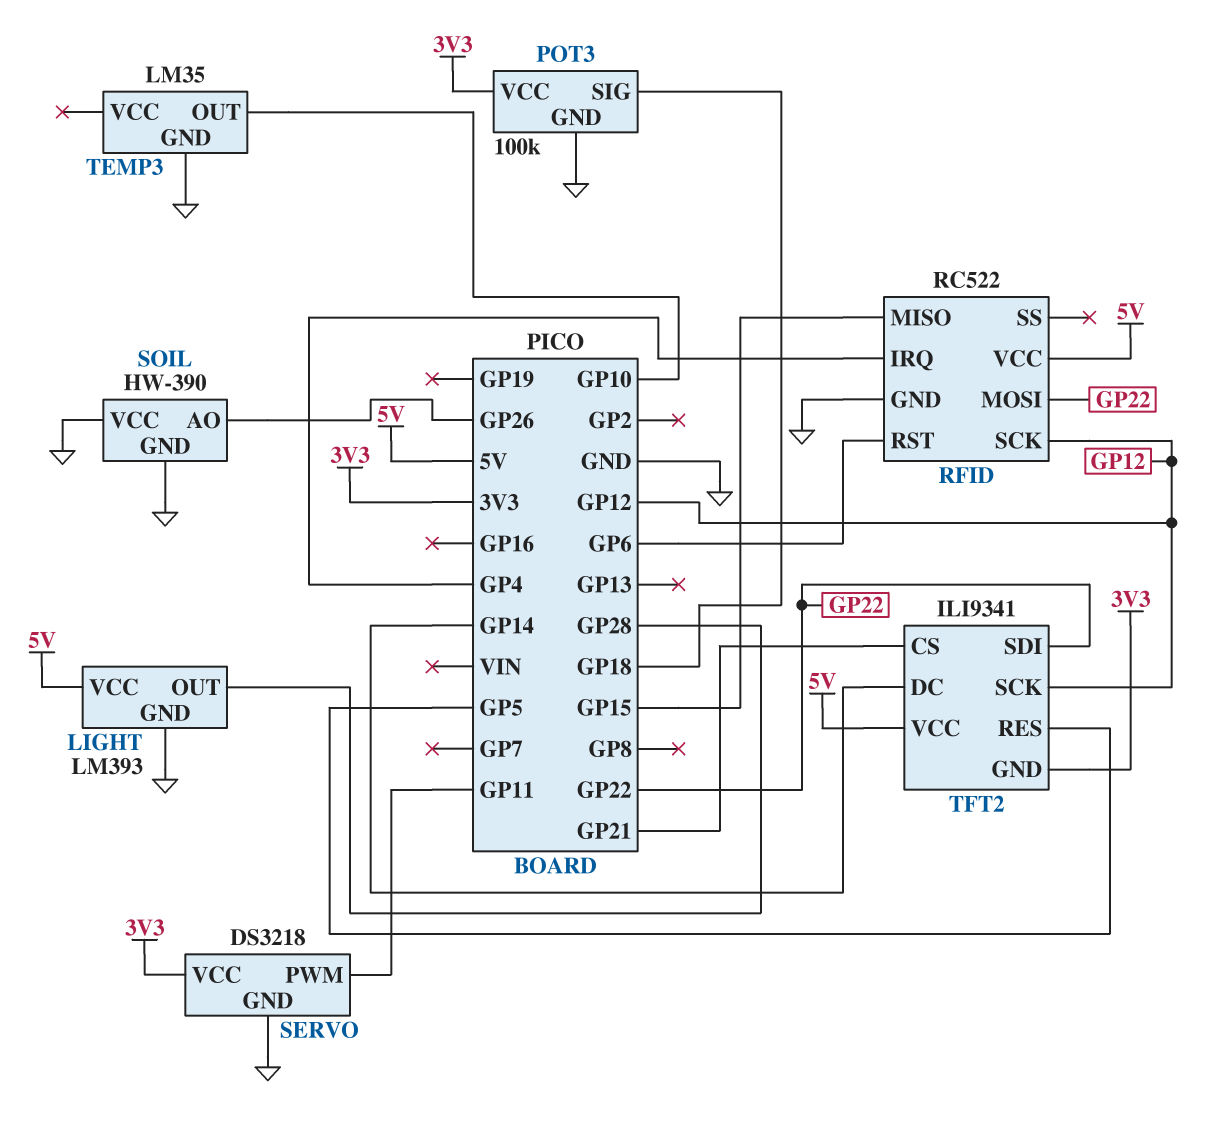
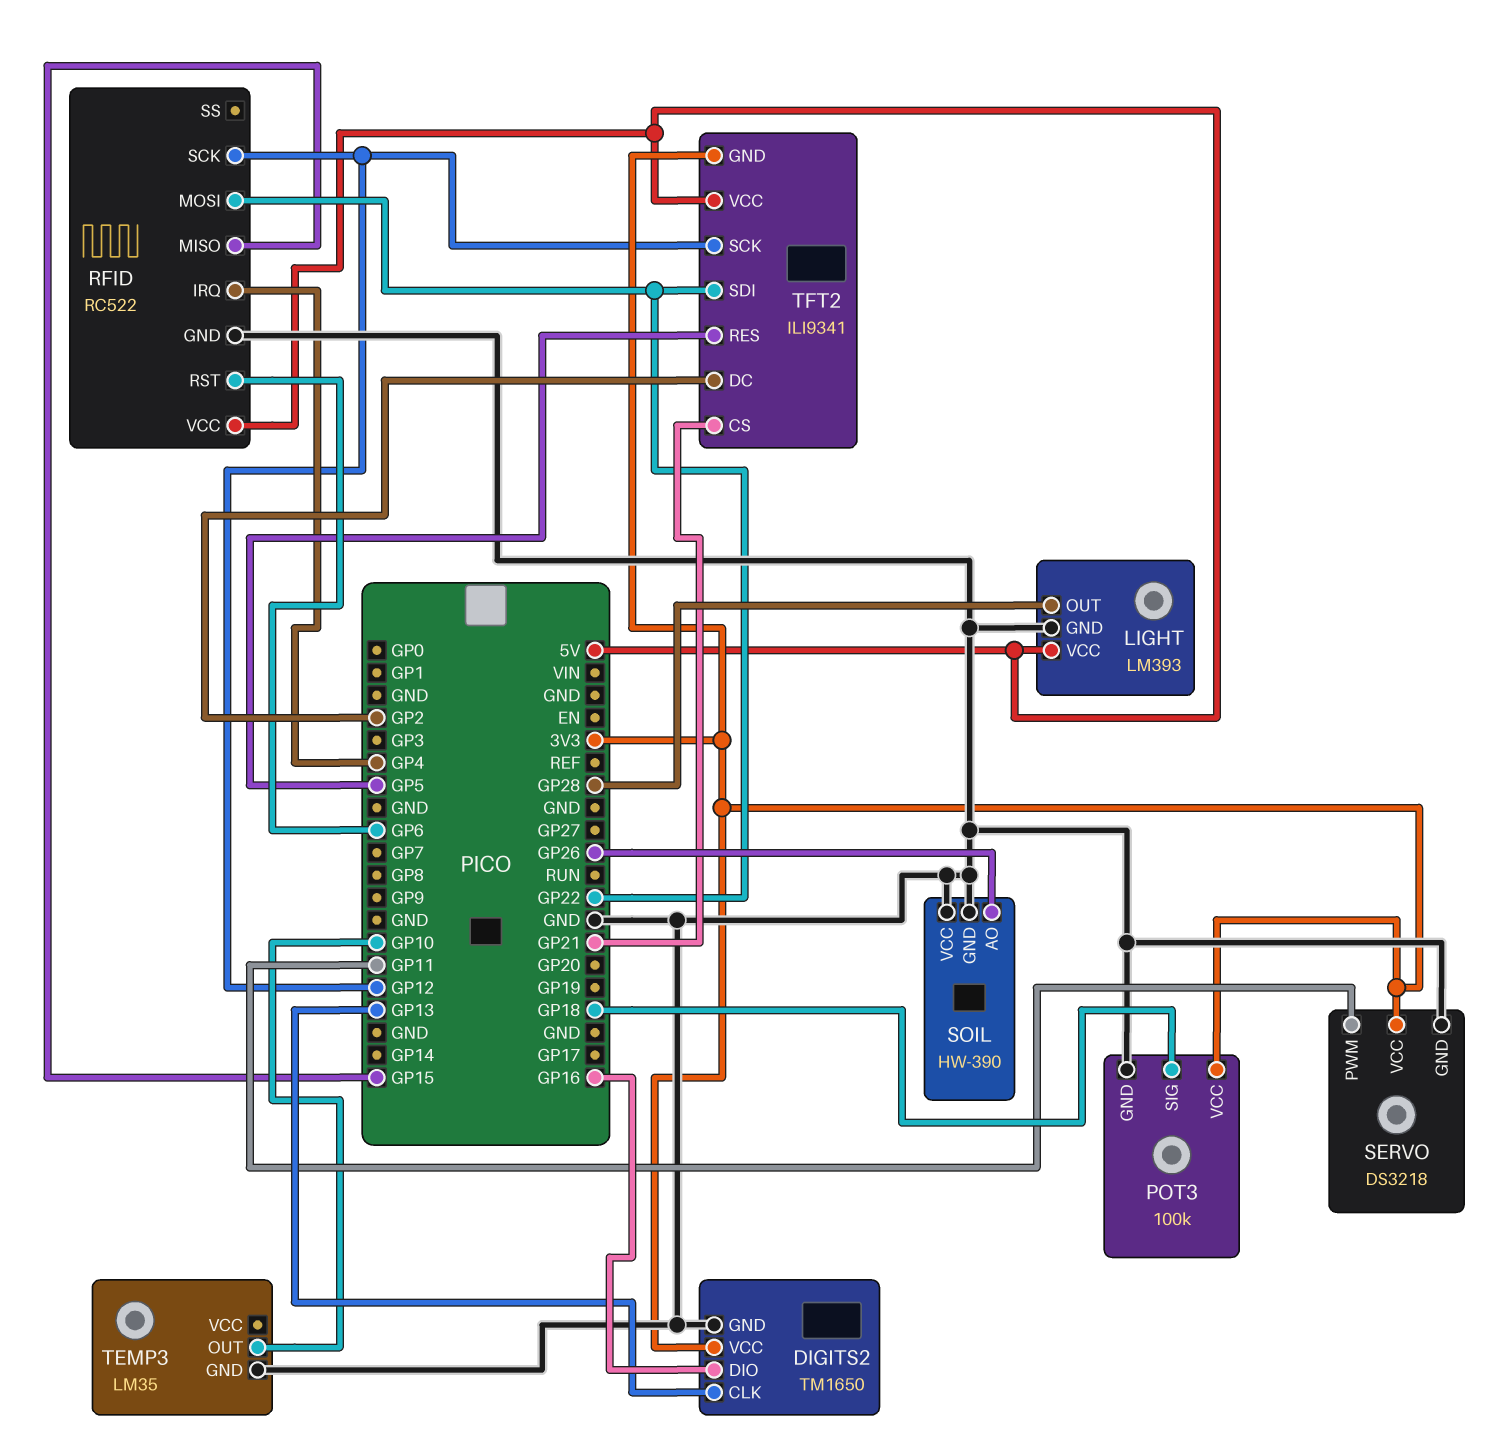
DIGITS2: none -> TM1650
DIGITS2 pin CLK: none -> GP13
DIGITS2 pin DIO: none -> GP16
DIGITS2 pin GND: none -> GND
DIGITS2 pin VCC: none -> 3V3
TFT2 pin DC: GP14 -> GP2

